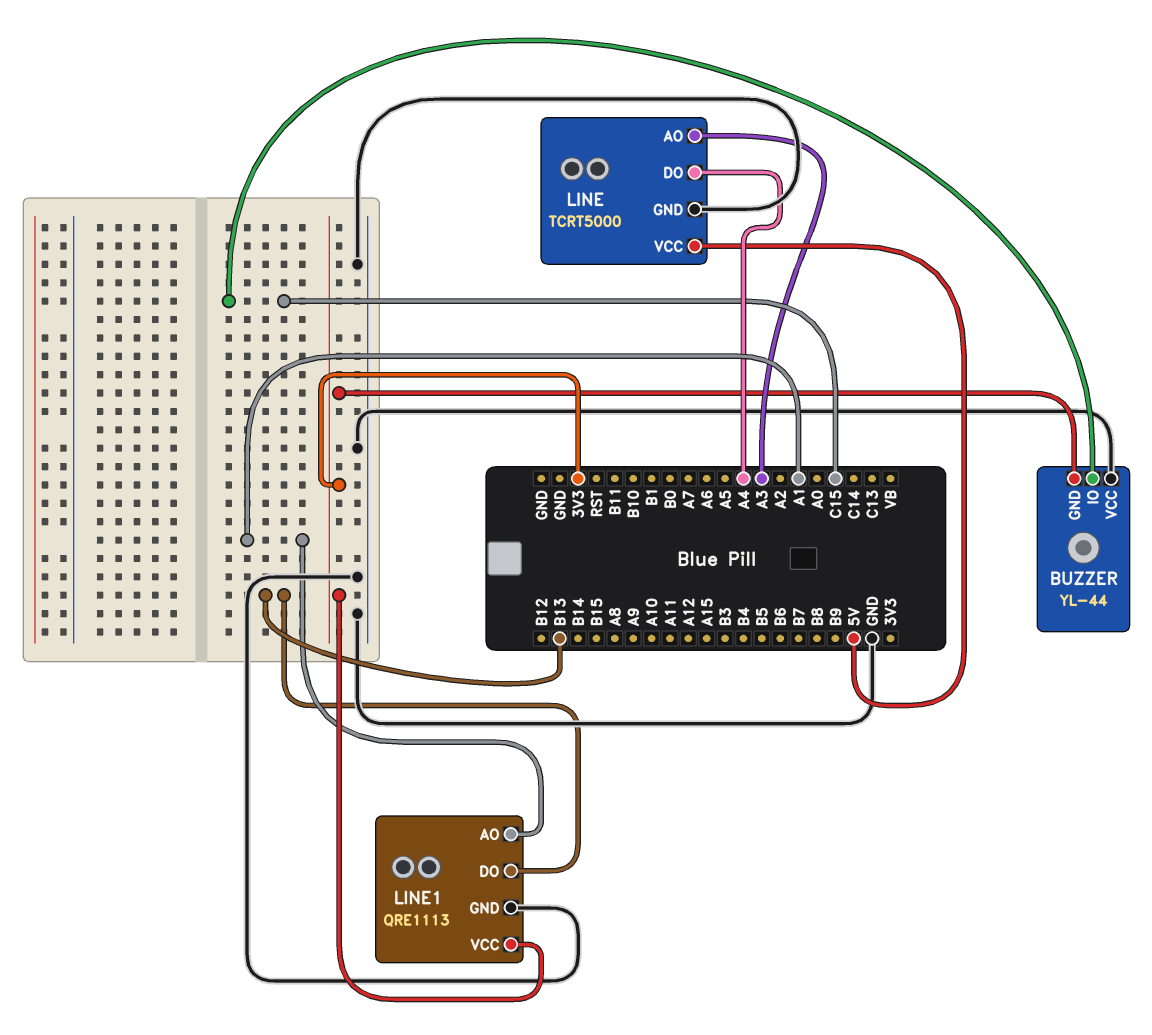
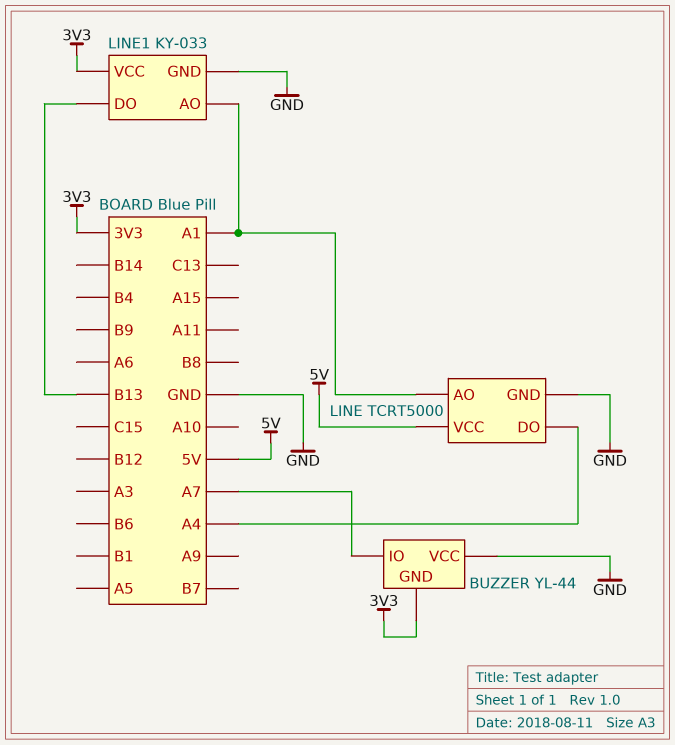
BUZZER pin IO: C15 -> A7
LINE pin AO: A3 -> A1
LINE1: QRE1113 -> KY-033

